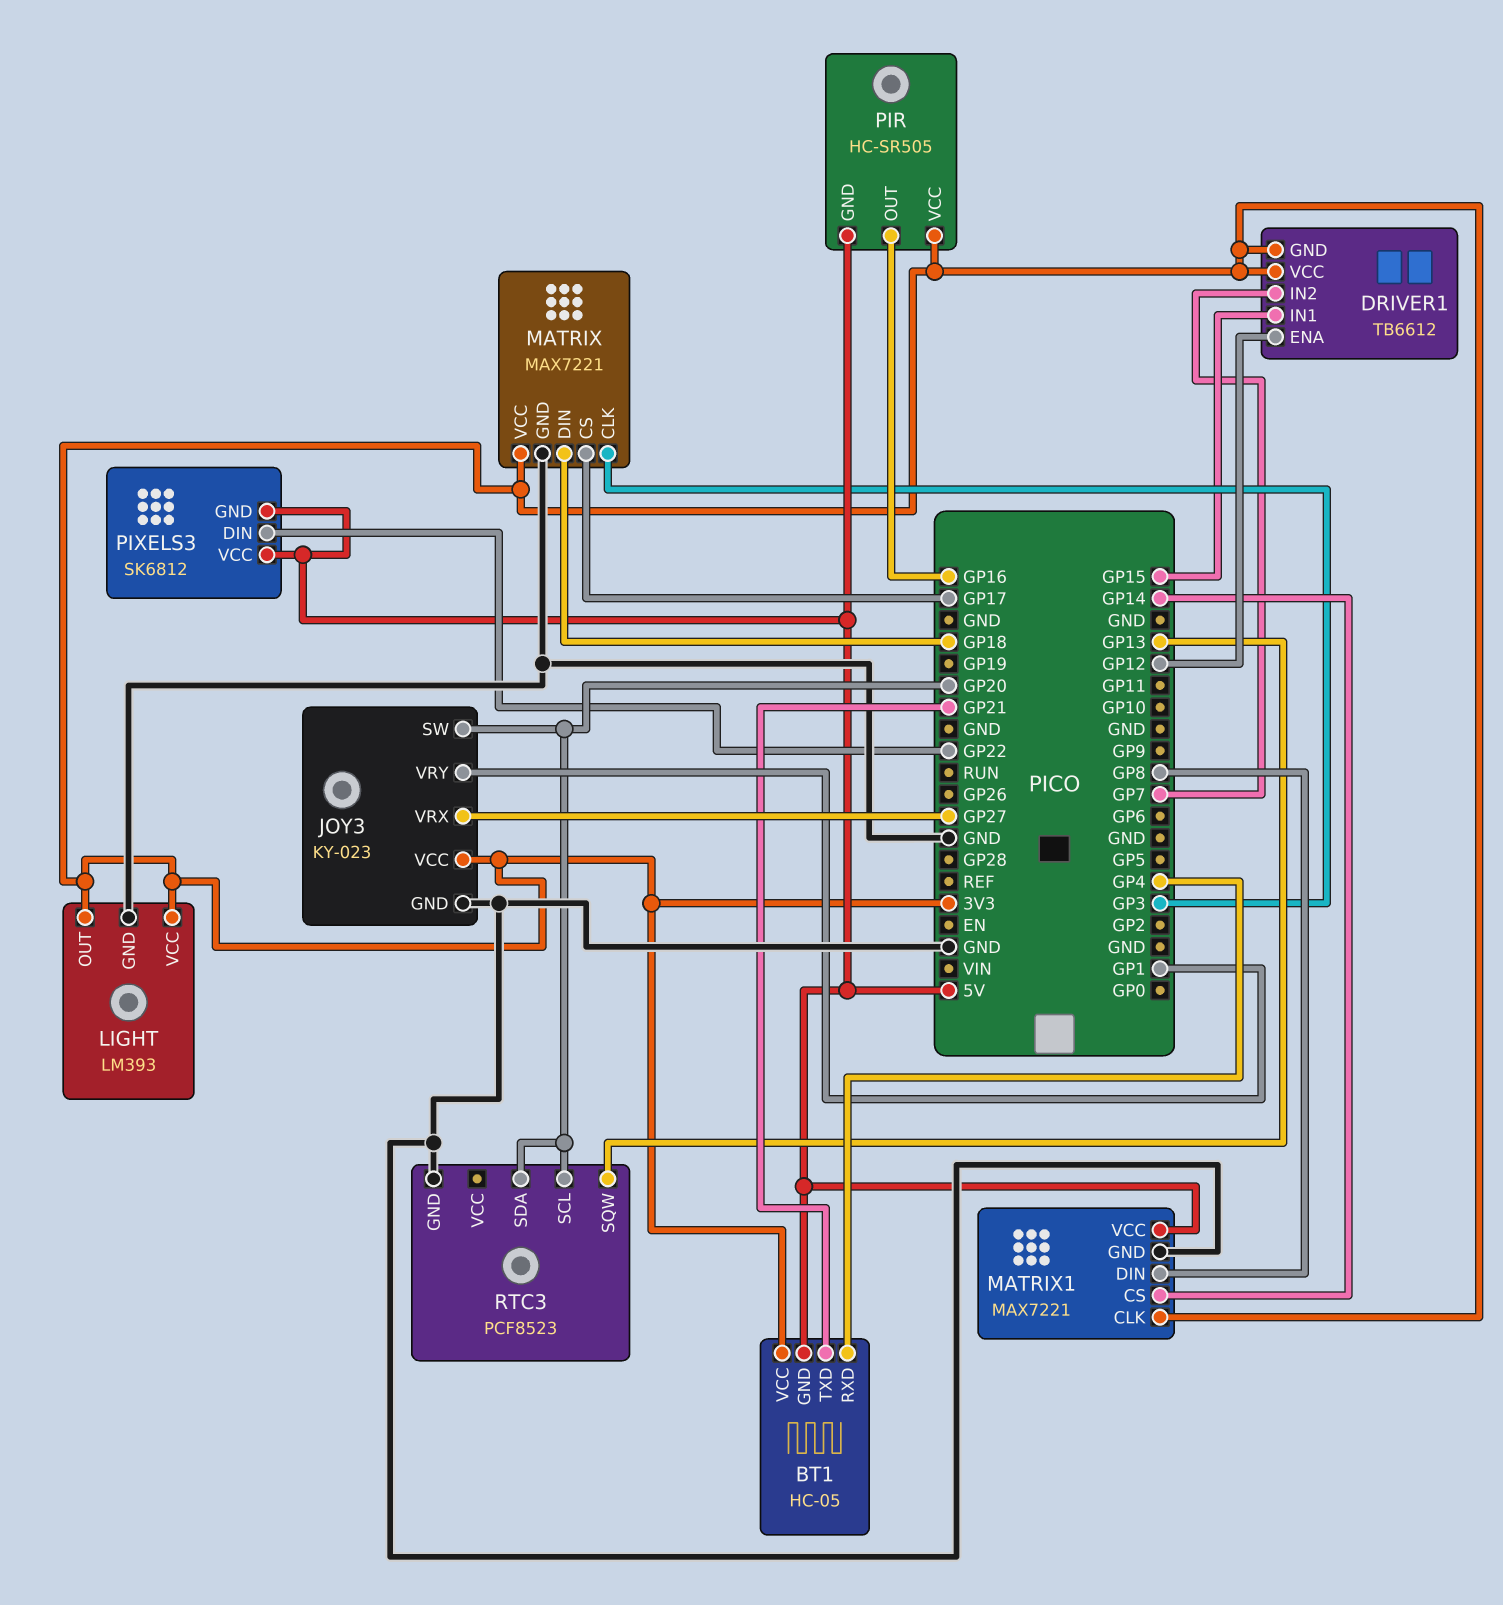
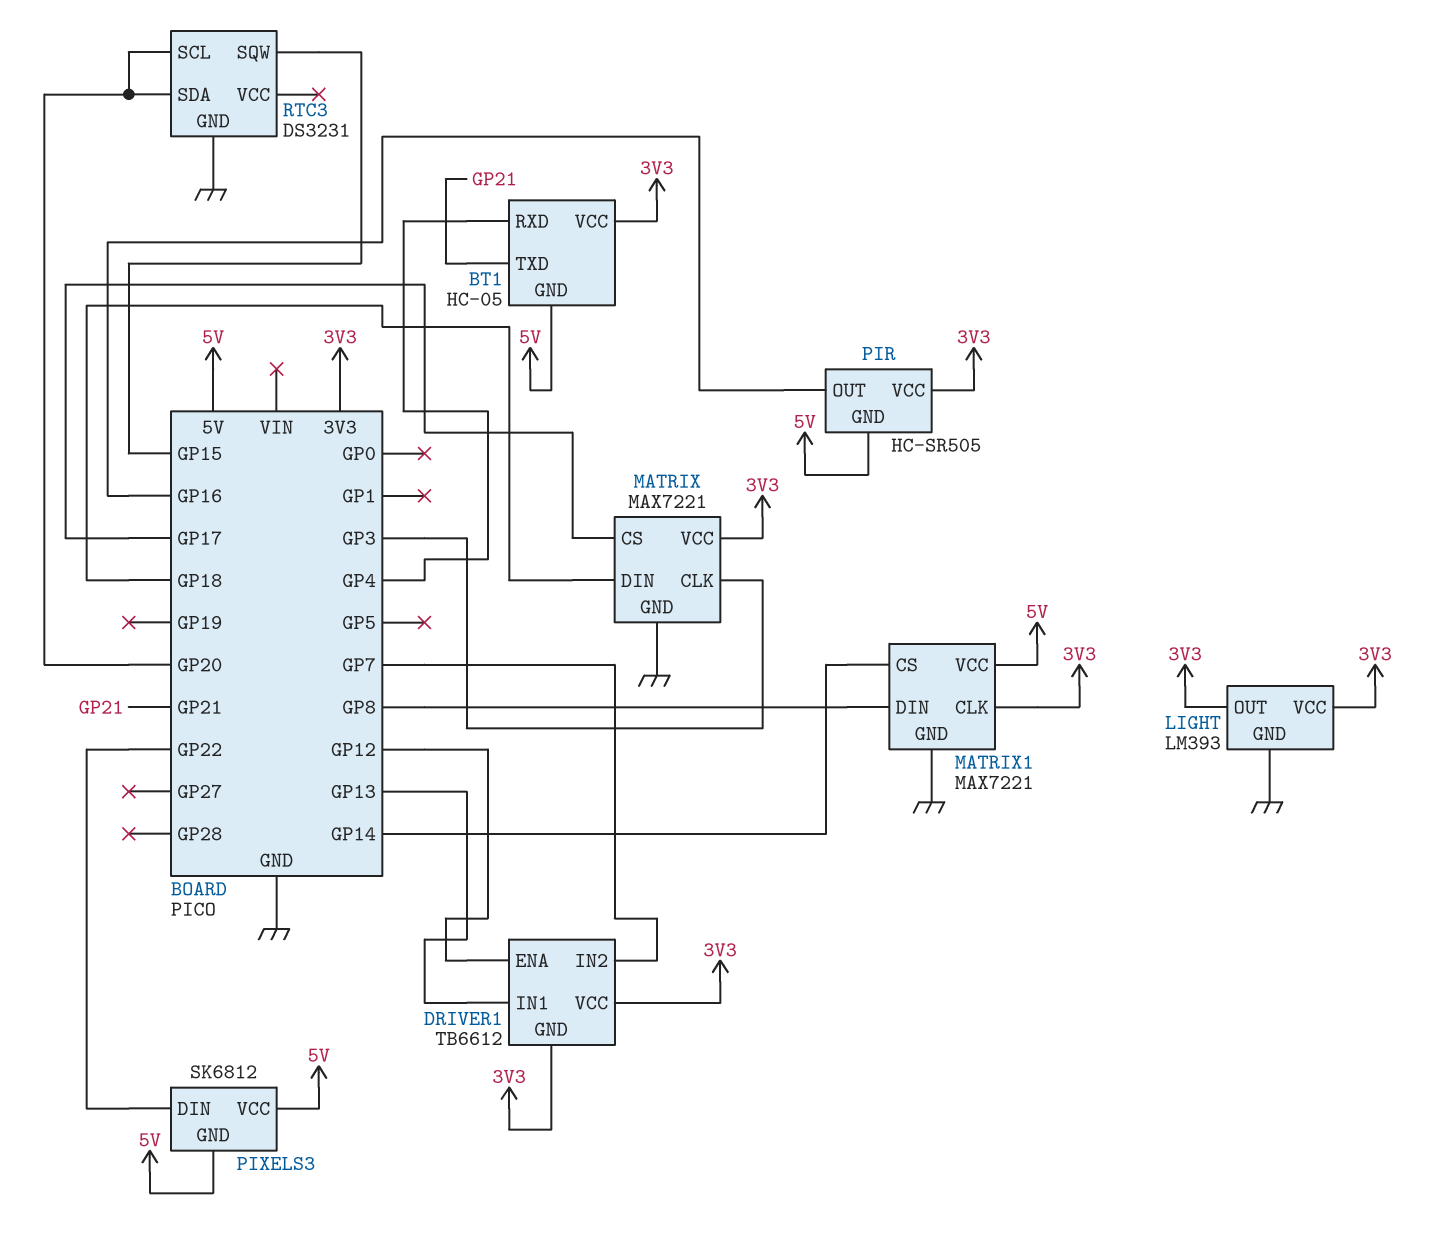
DRIVER1 pin IN1: GP15 -> GP13
JOY3: KY-023 -> none
JOY3 pin GND: GND -> none
JOY3 pin SW: GP20 -> none
JOY3 pin VCC: 3V3 -> none
JOY3 pin VRX: GP27 -> none
JOY3 pin VRY: GP1 -> none
RTC3: PCF8523 -> DS3231
RTC3 pin SQW: GP13 -> GP15

